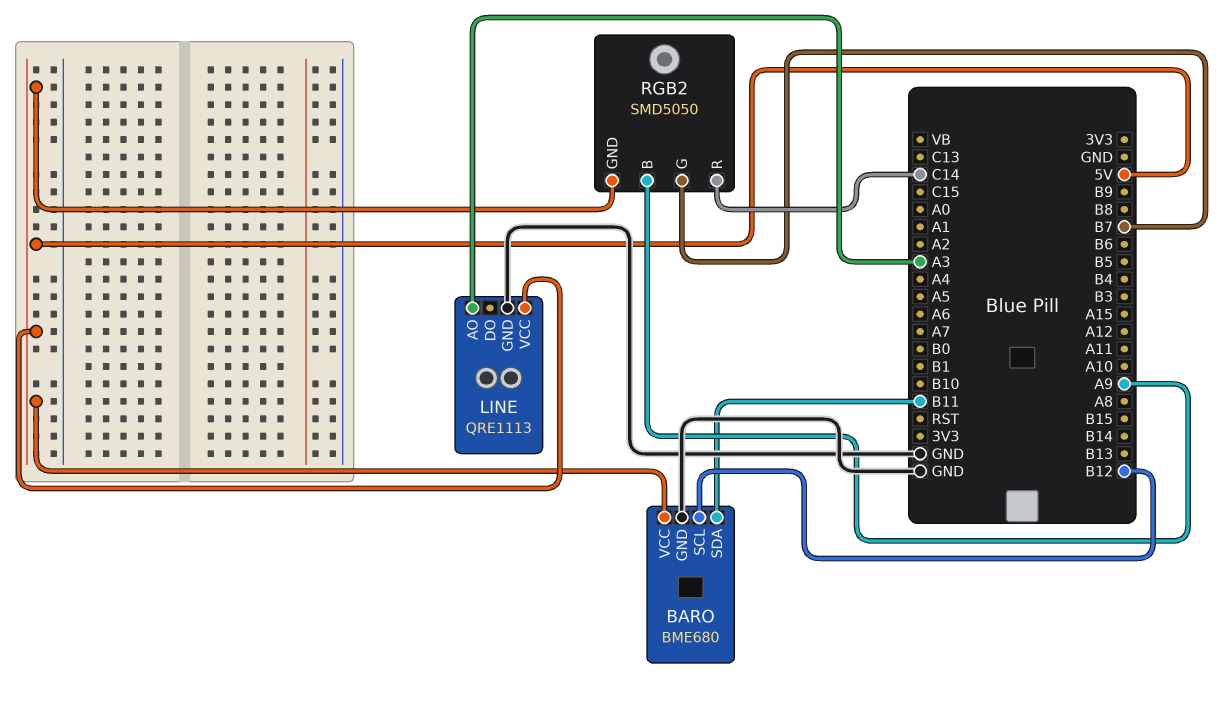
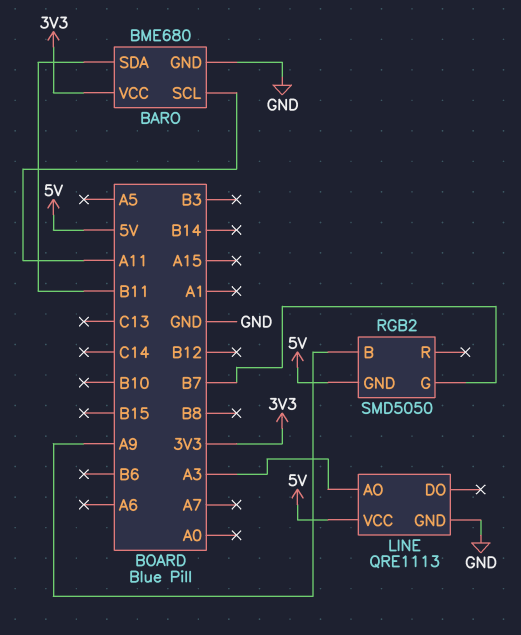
BARO pin SCL: B12 -> A11
BARO pin VCC: 5V -> 3V3
RGB2 pin R: C14 -> none

